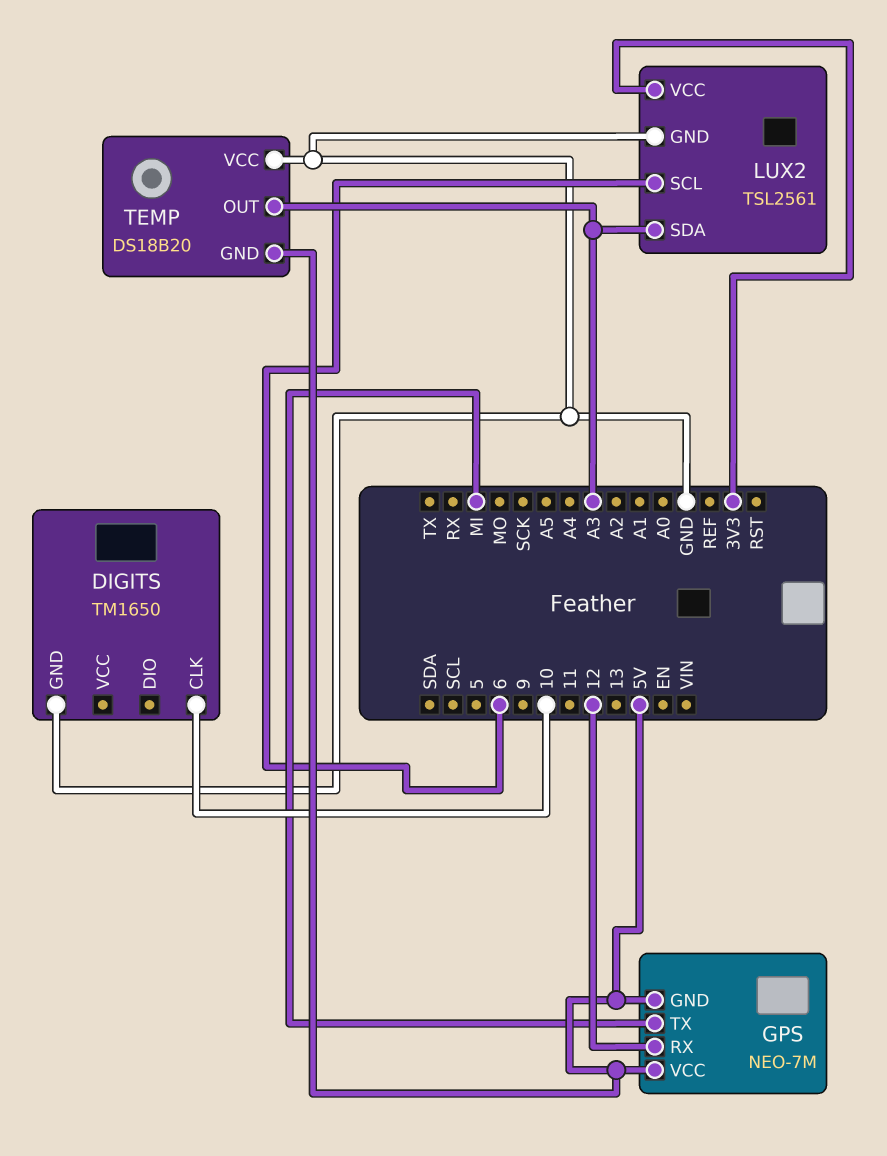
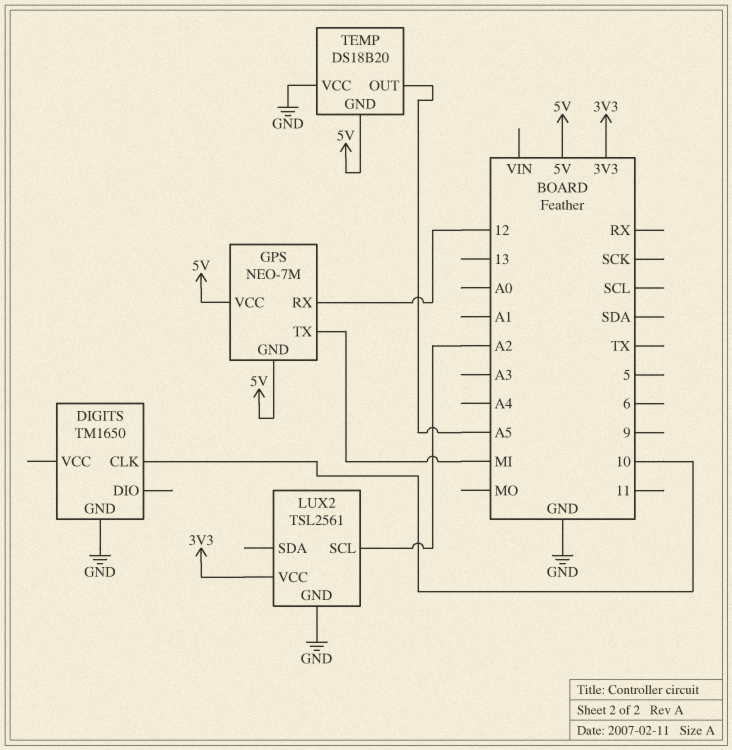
LUX2 pin SCL: 6 -> A2
LUX2 pin SDA: A3 -> none
TEMP pin OUT: A3 -> A5

